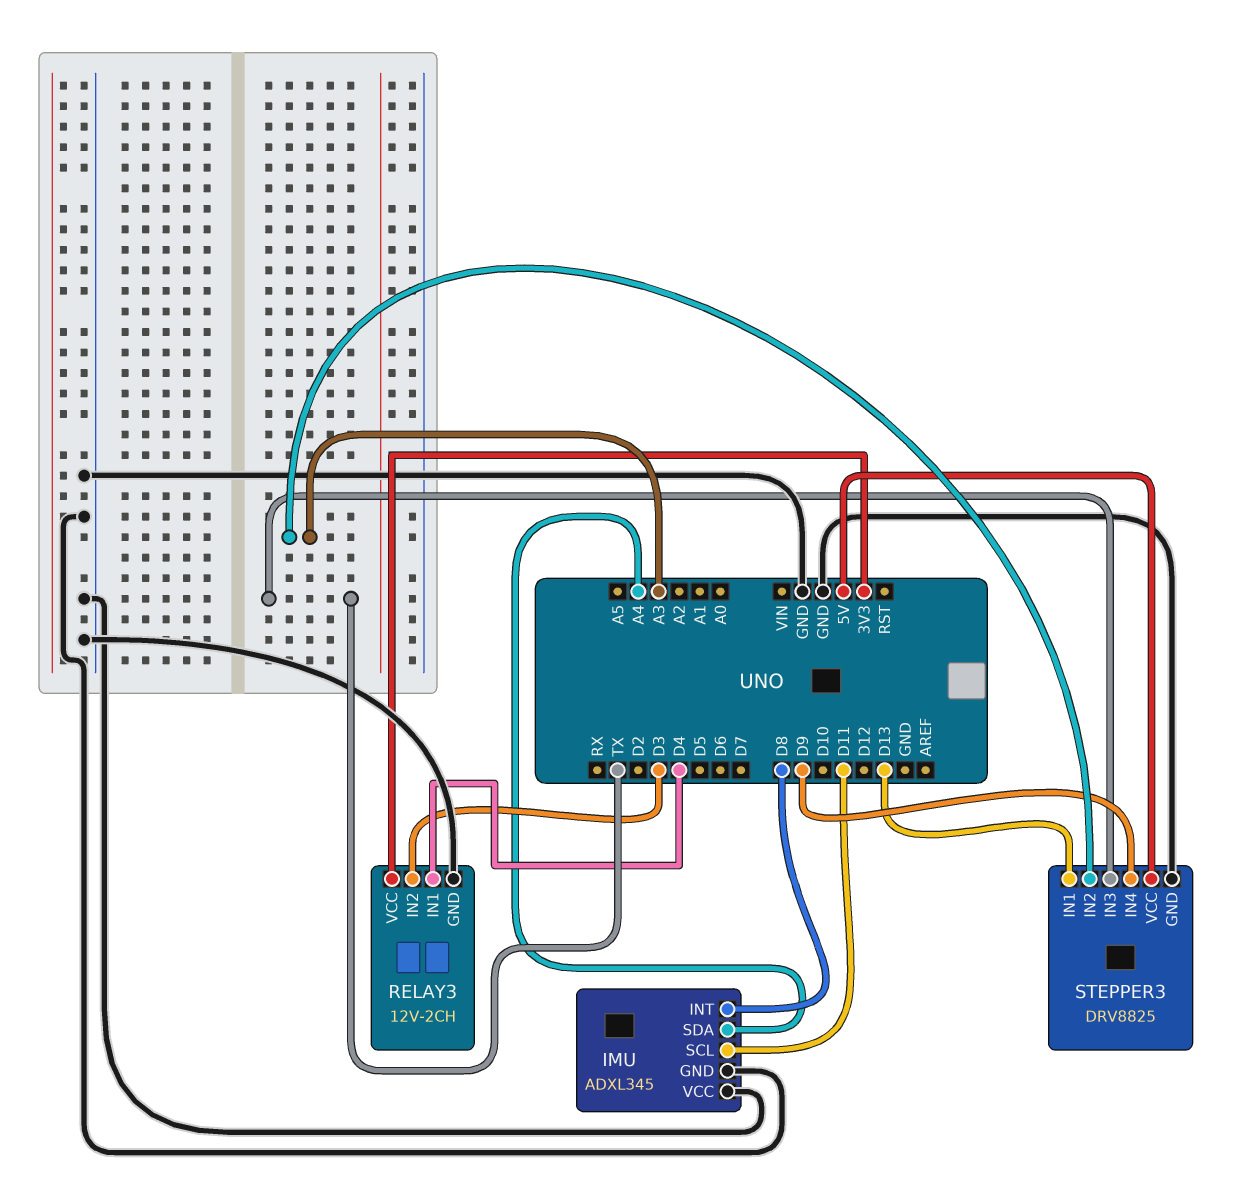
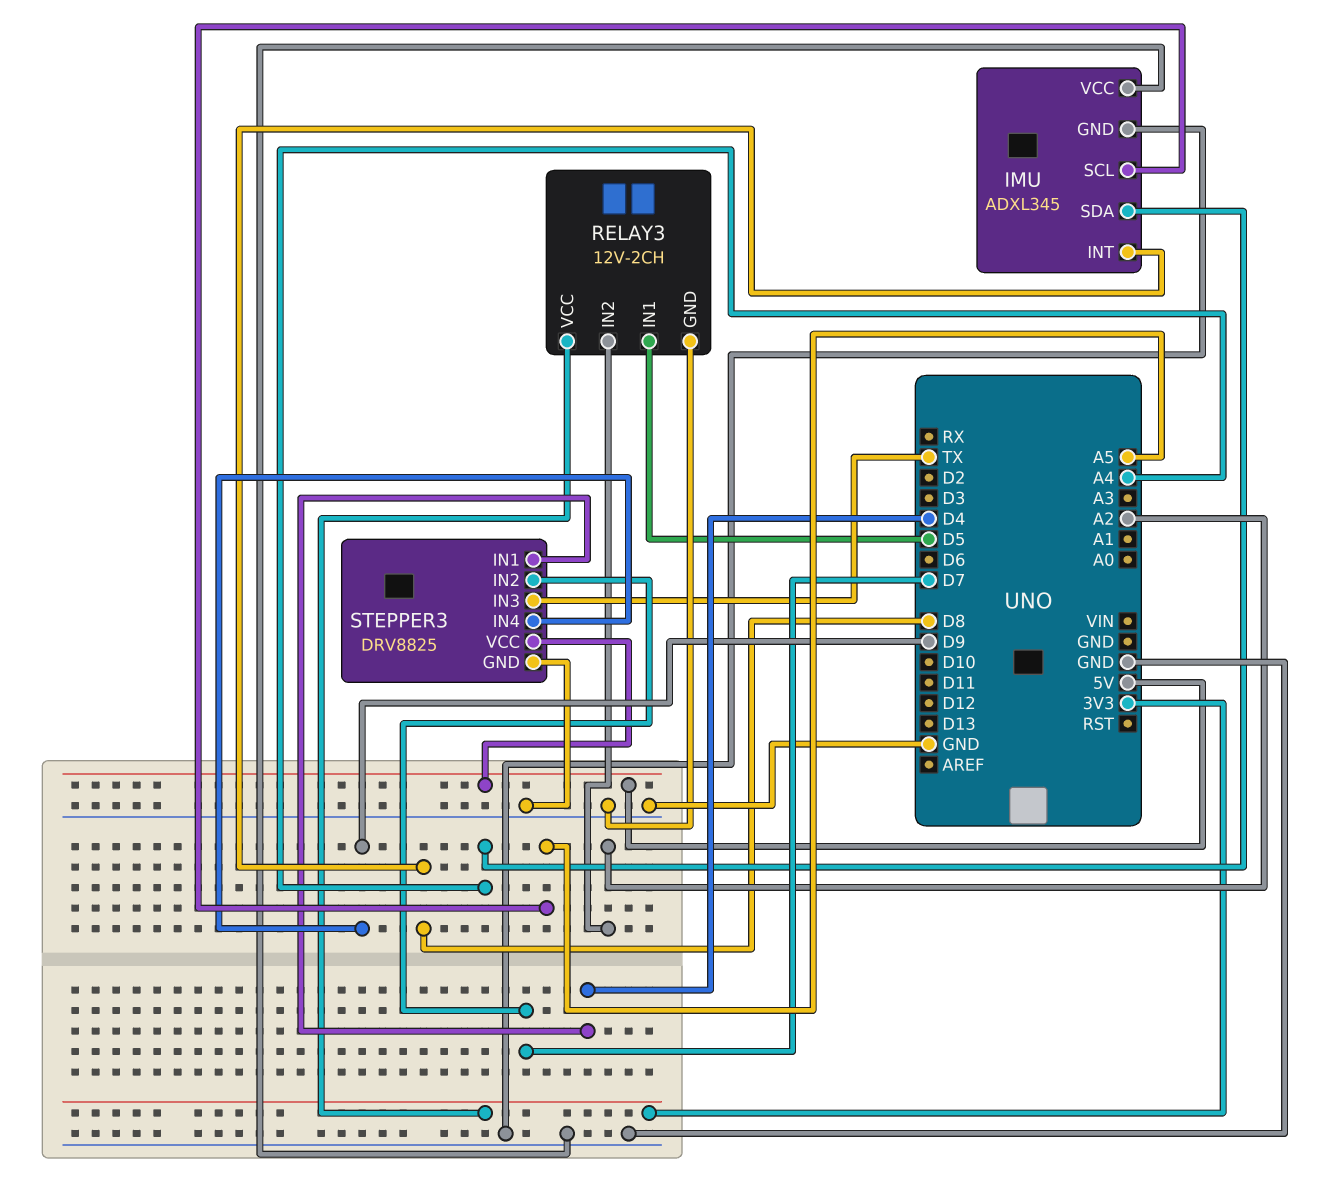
IMU pin SCL: D11 -> A5
RELAY3 pin IN1: D4 -> D5
RELAY3 pin IN2: D3 -> A2
STEPPER3 pin IN1: D13 -> D4
STEPPER3 pin IN2: A3 -> D7

